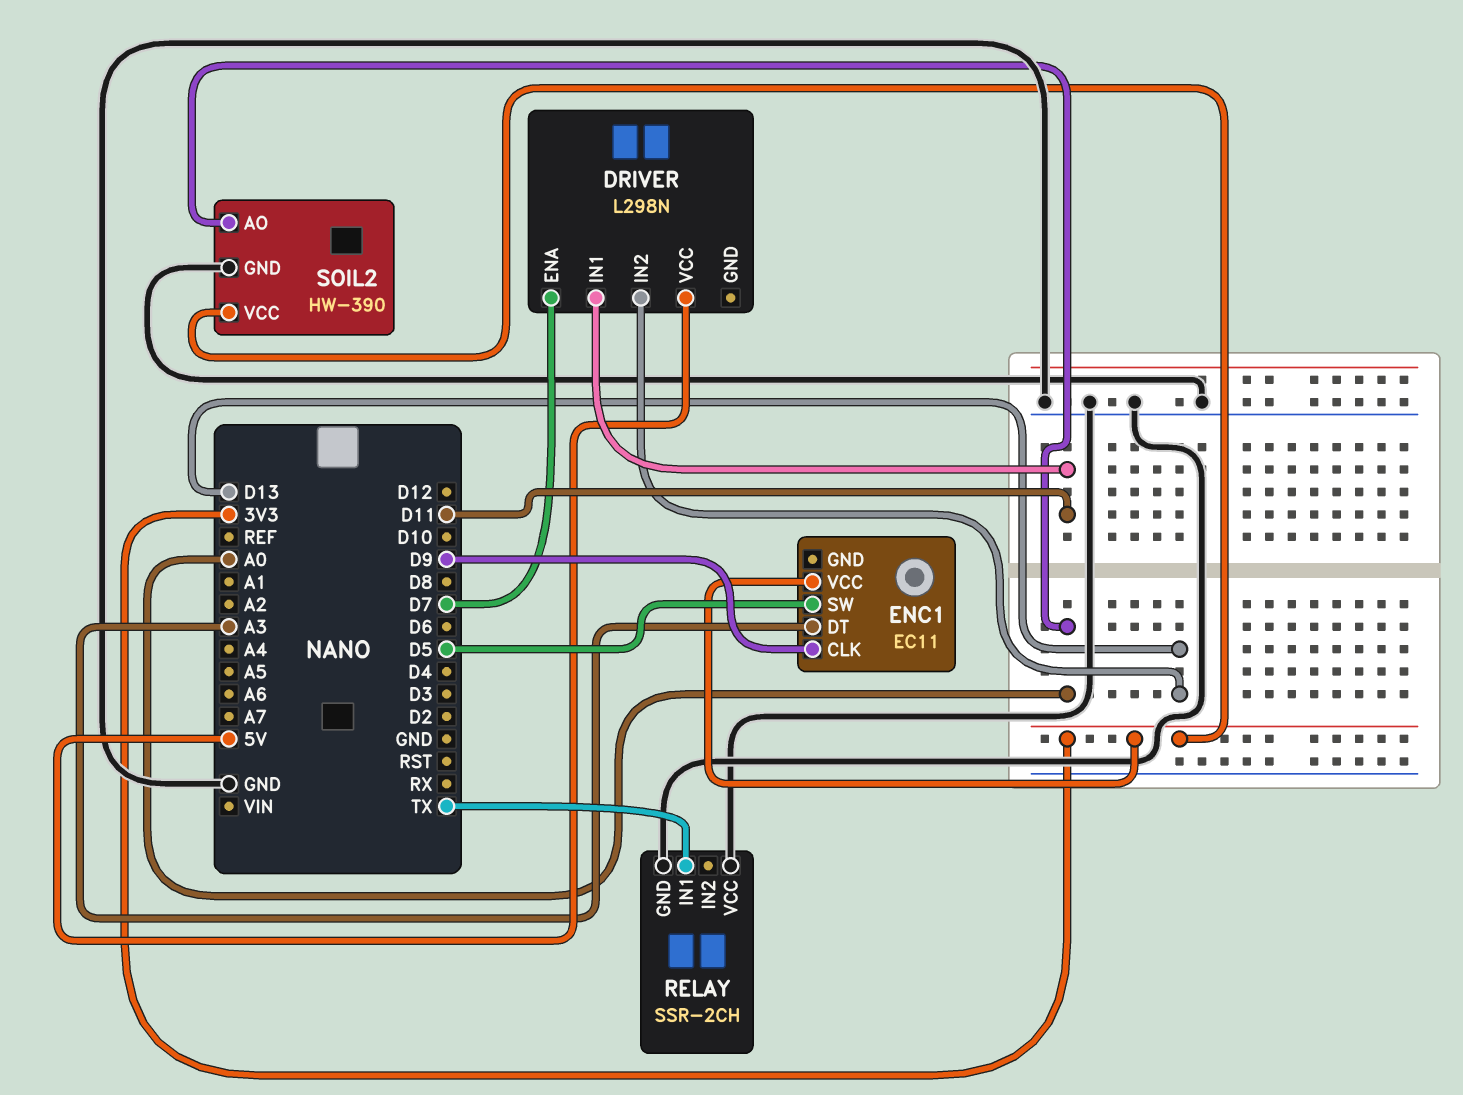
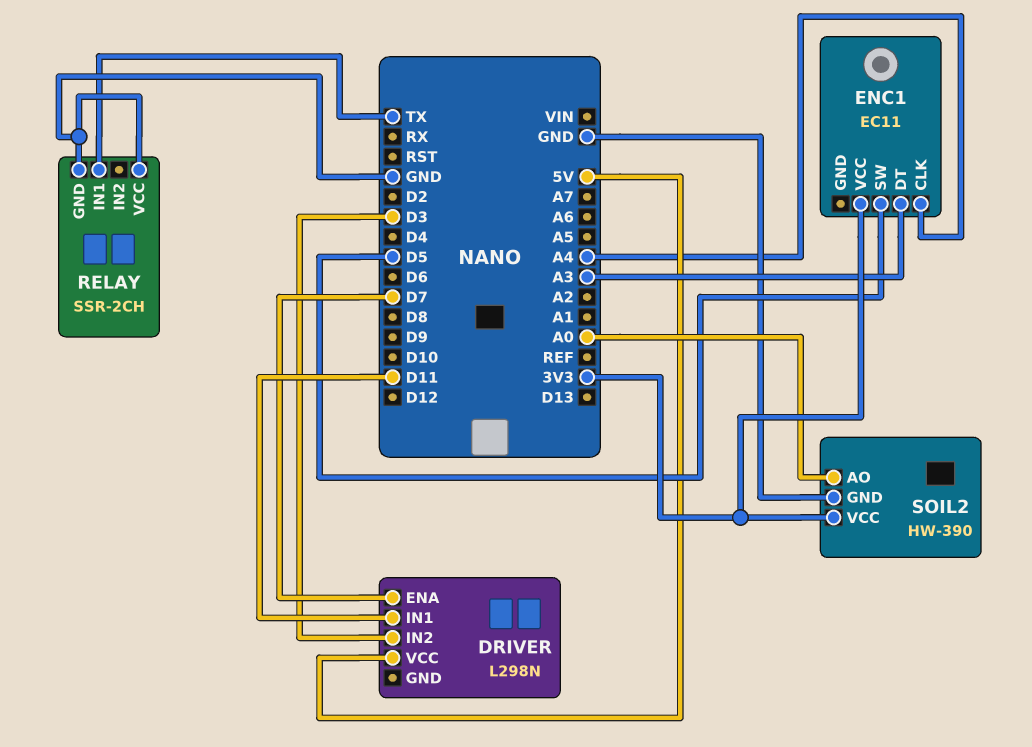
DRIVER pin IN2: D13 -> D3
ENC1 pin CLK: D9 -> A4

